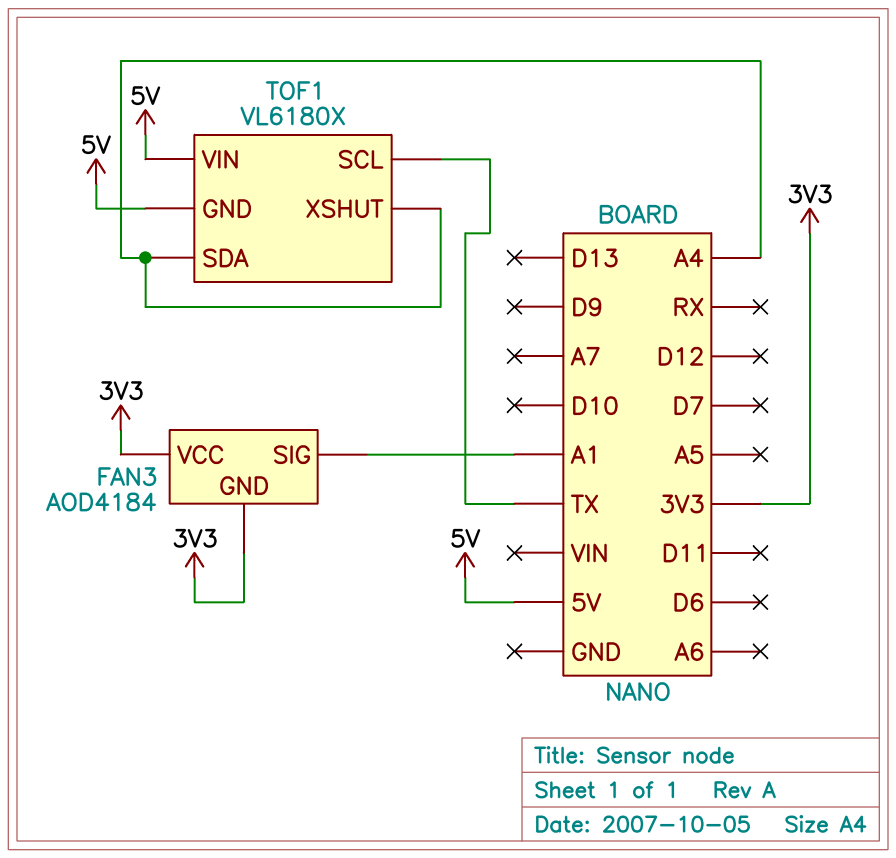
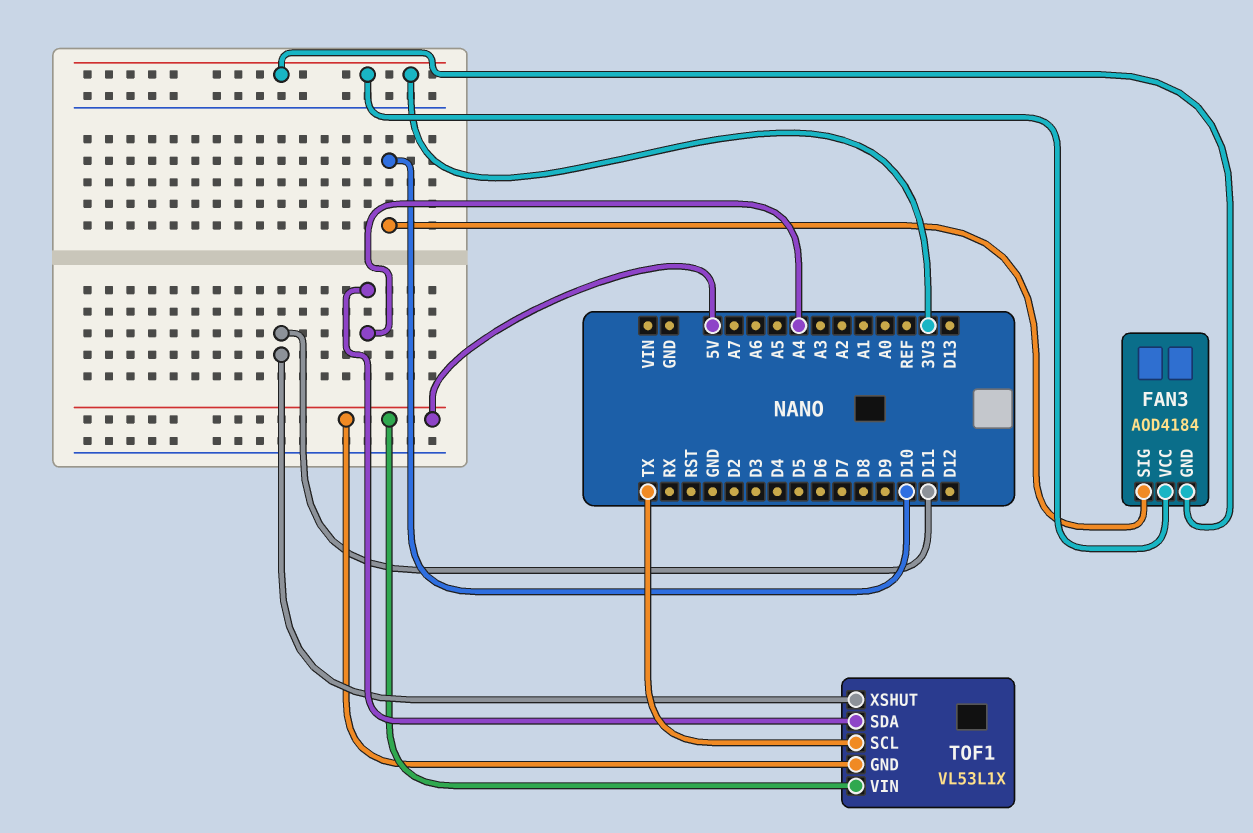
FAN3 pin SIG: A1 -> D10
TOF1: VL6180X -> VL53L1X
TOF1 pin XSHUT: A4 -> D11

